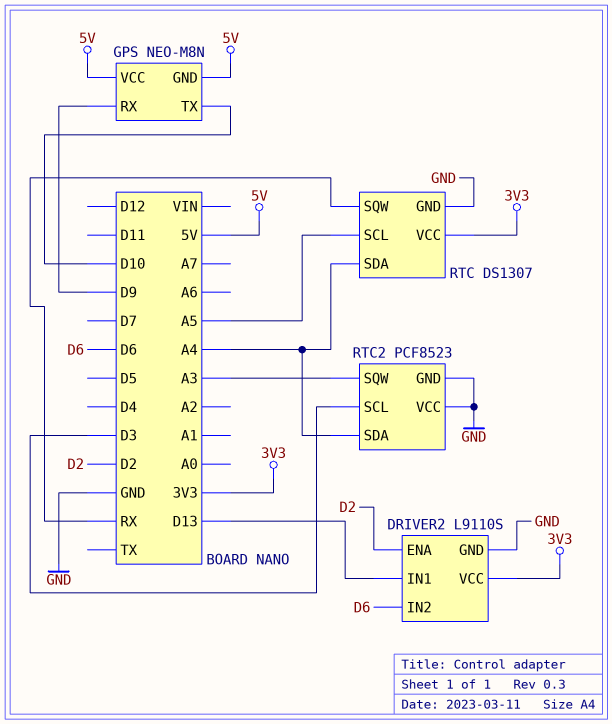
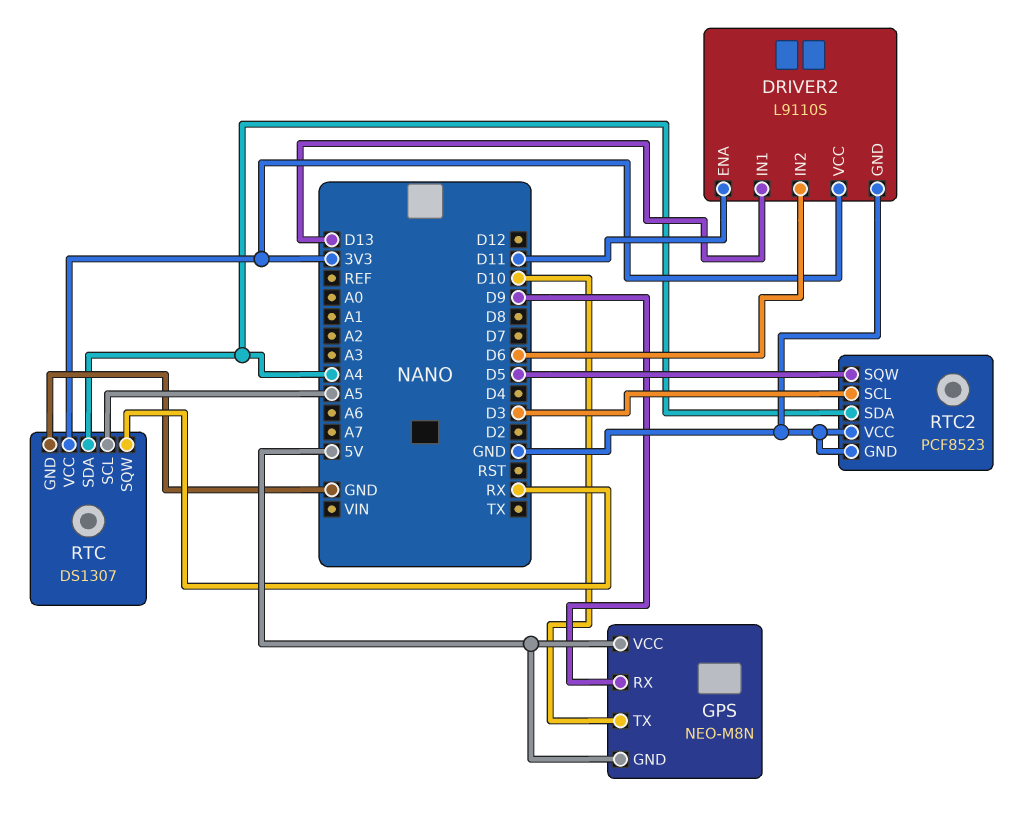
DRIVER2 pin ENA: D2 -> D11
RTC2 pin SQW: A3 -> D5

